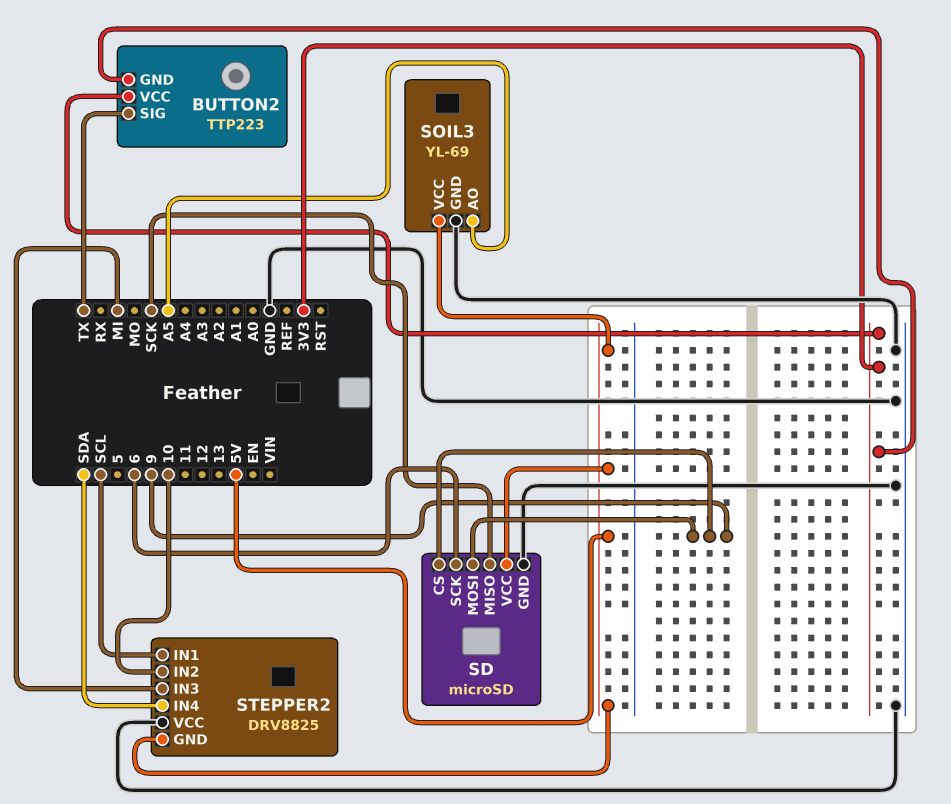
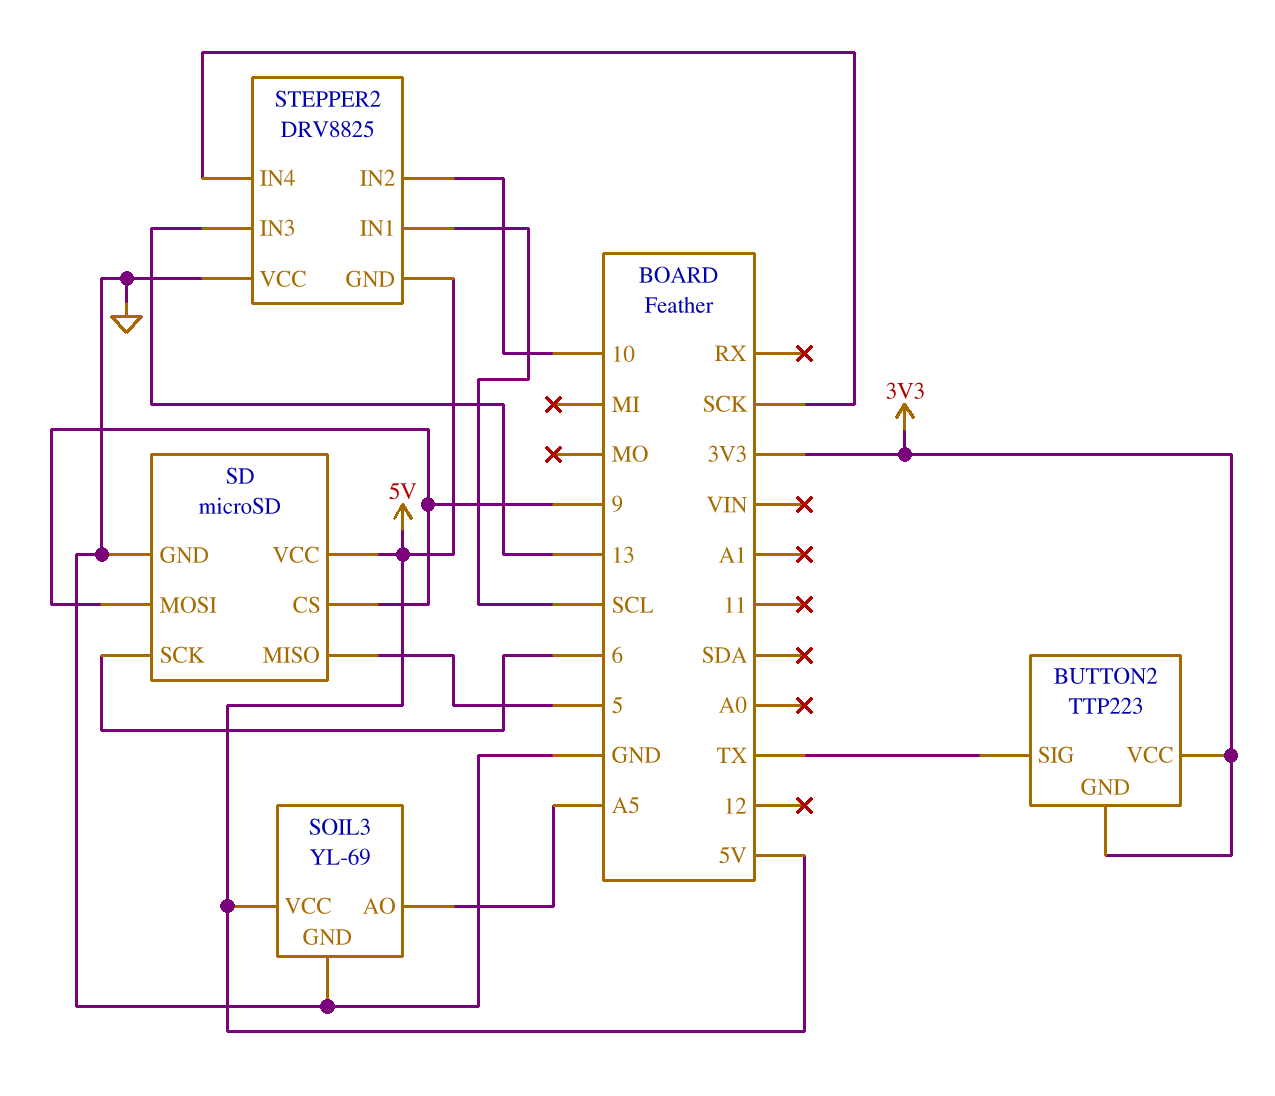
SD pin MISO: SCK -> 5
STEPPER2 pin IN3: MI -> 13
STEPPER2 pin IN4: SDA -> SCK

